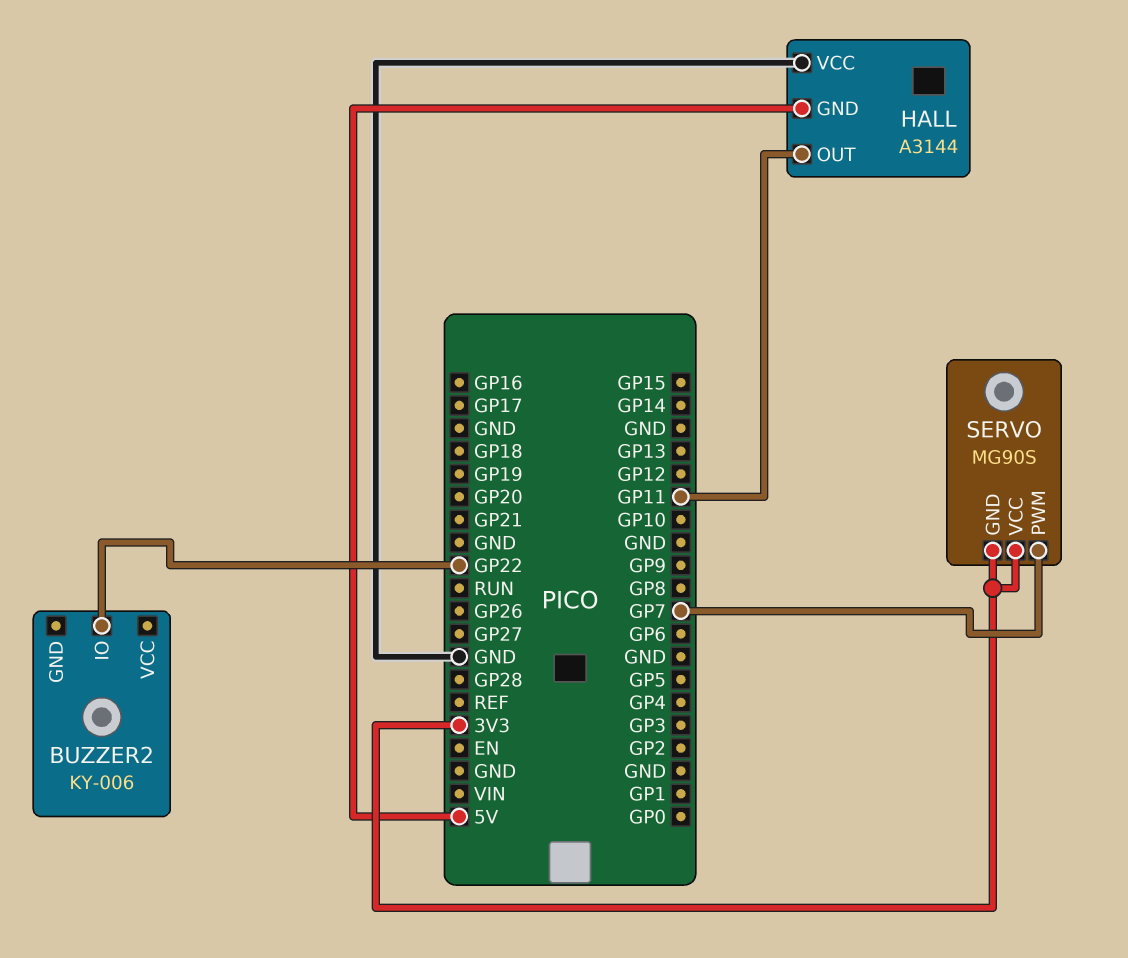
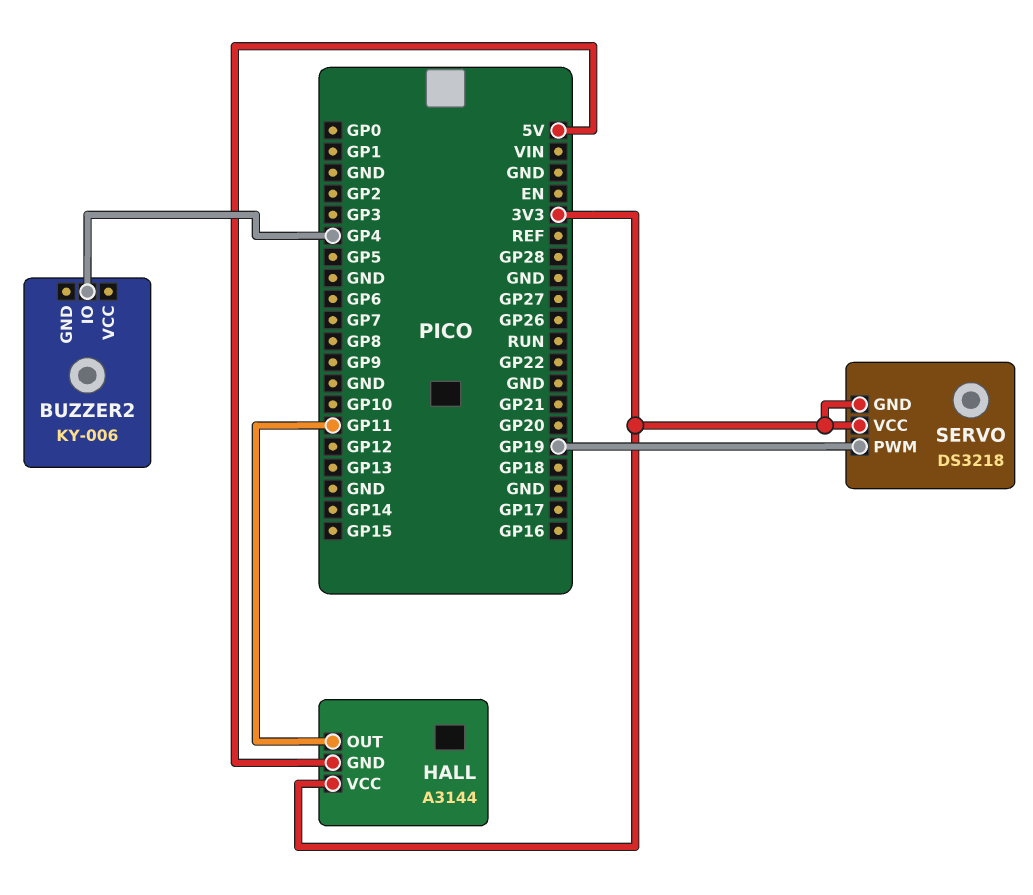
BUZZER2 pin IO: GP22 -> GP4
HALL pin VCC: GND -> 3V3
SERVO: MG90S -> DS3218
SERVO pin PWM: GP7 -> GP19

